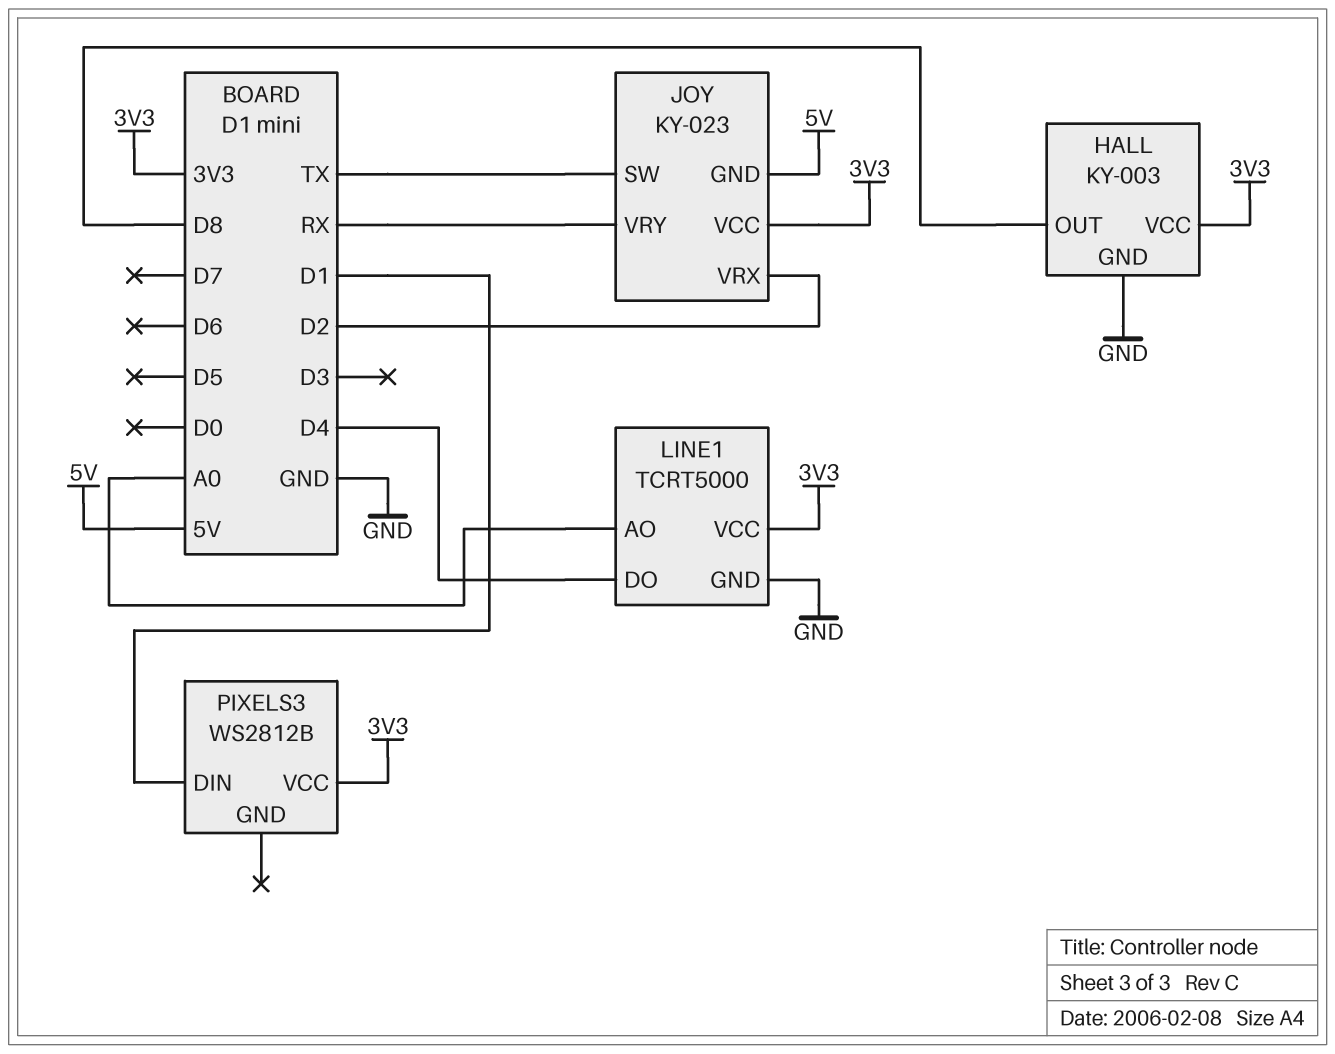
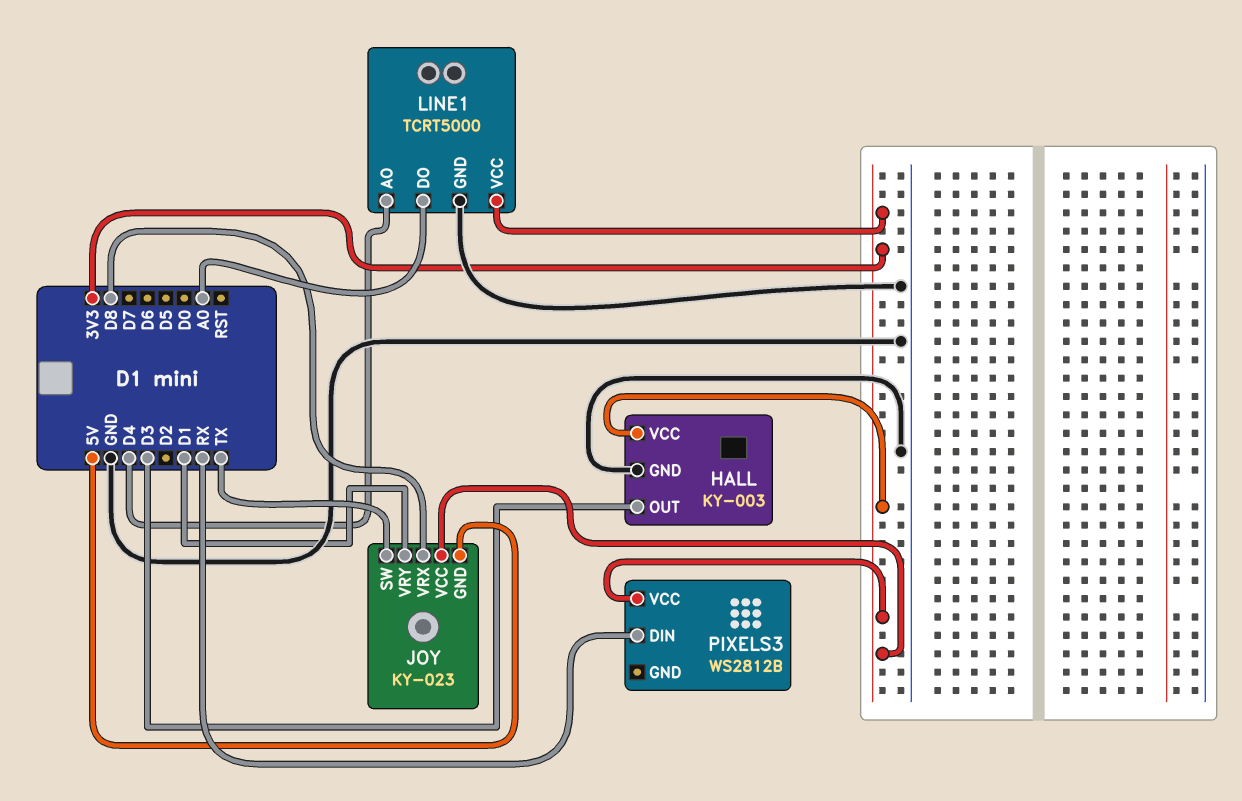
HALL pin OUT: D8 -> D3
JOY pin VRX: D2 -> D8
JOY pin VRY: RX -> D1
LINE1 pin AO: A0 -> D4
LINE1 pin DO: D4 -> A0
PIXELS3 pin DIN: D1 -> RX

